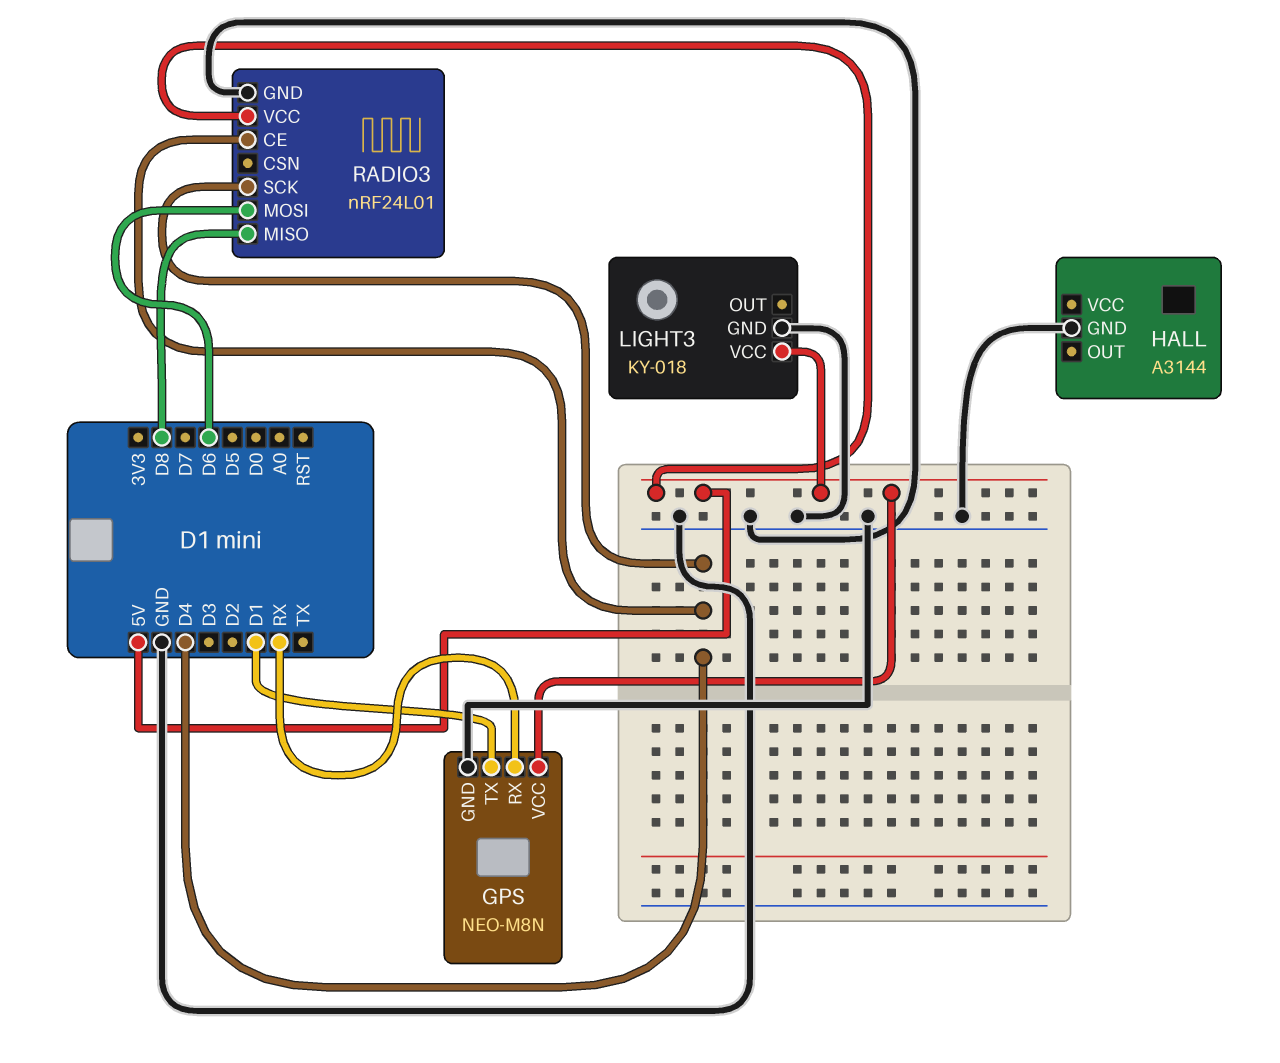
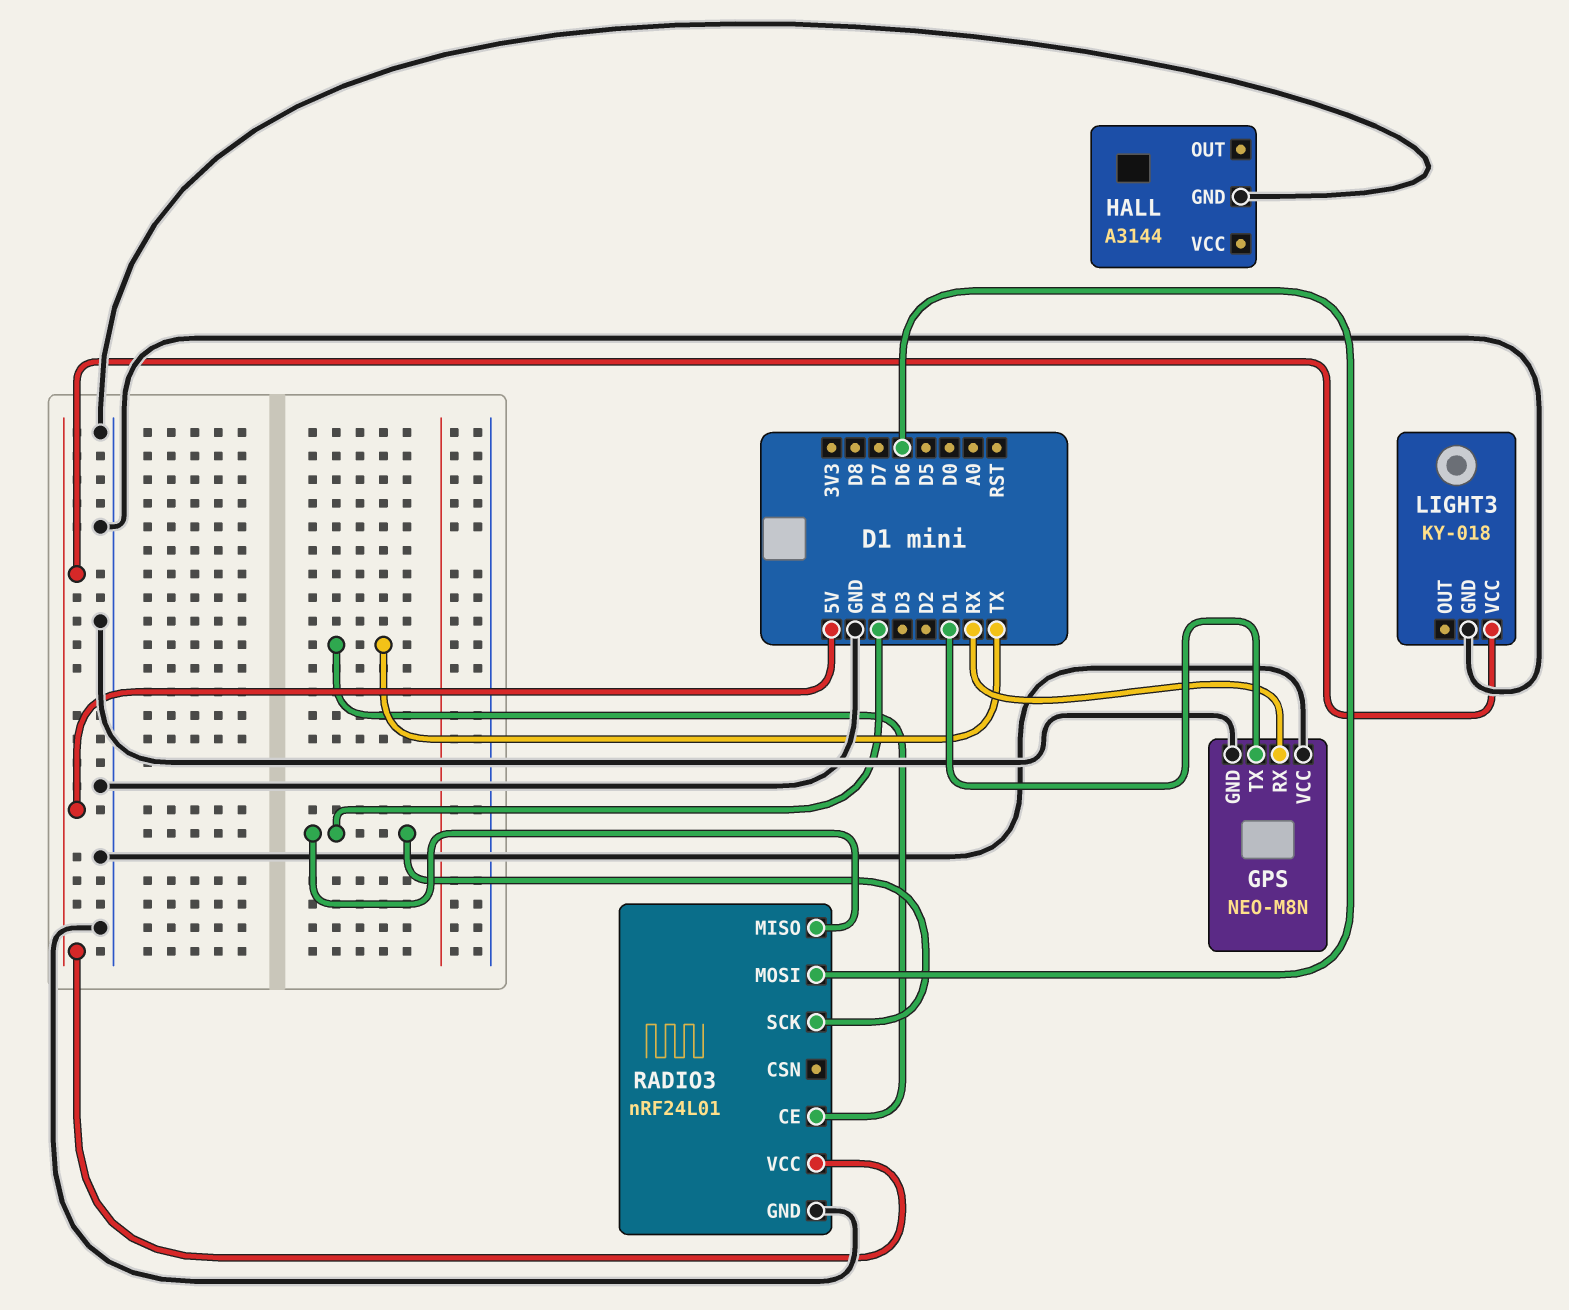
GPS pin VCC: 5V -> GND
RADIO3 pin CE: D4 -> TX
RADIO3 pin MISO: D8 -> D4

